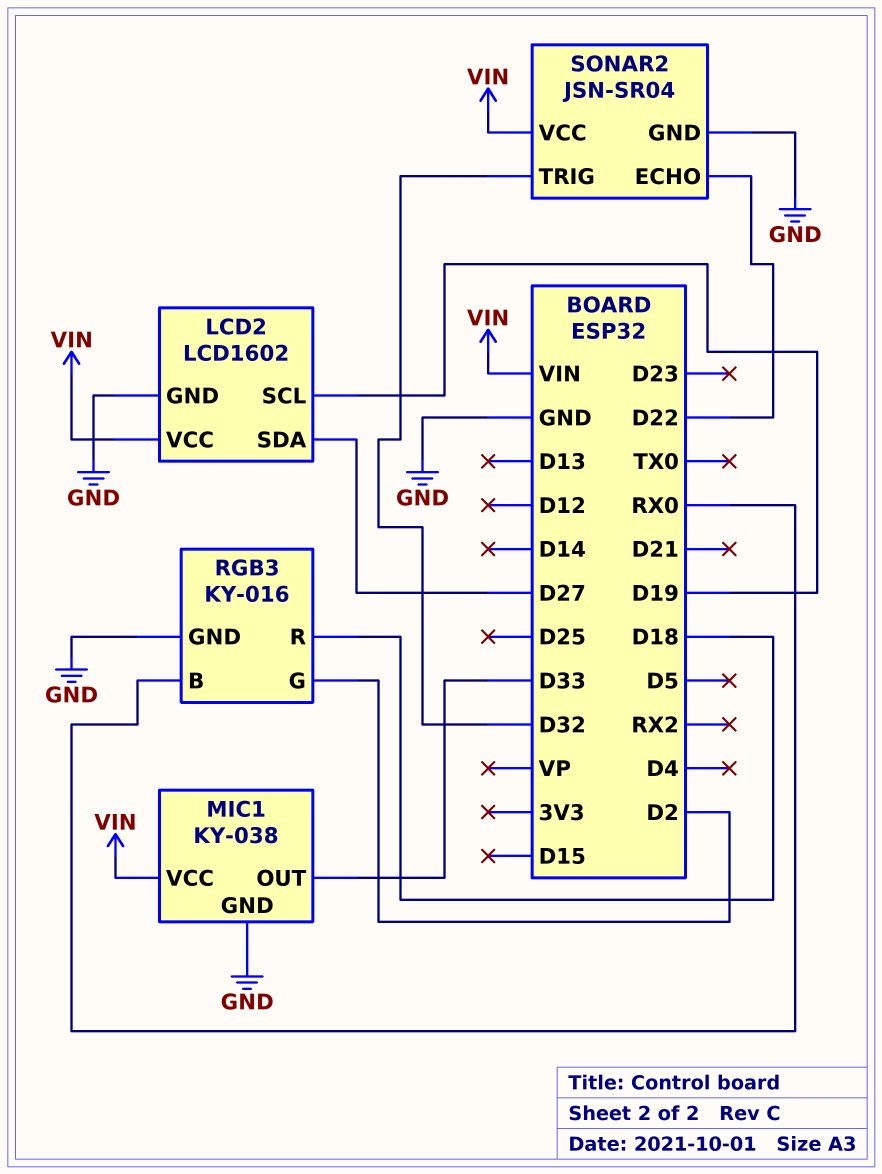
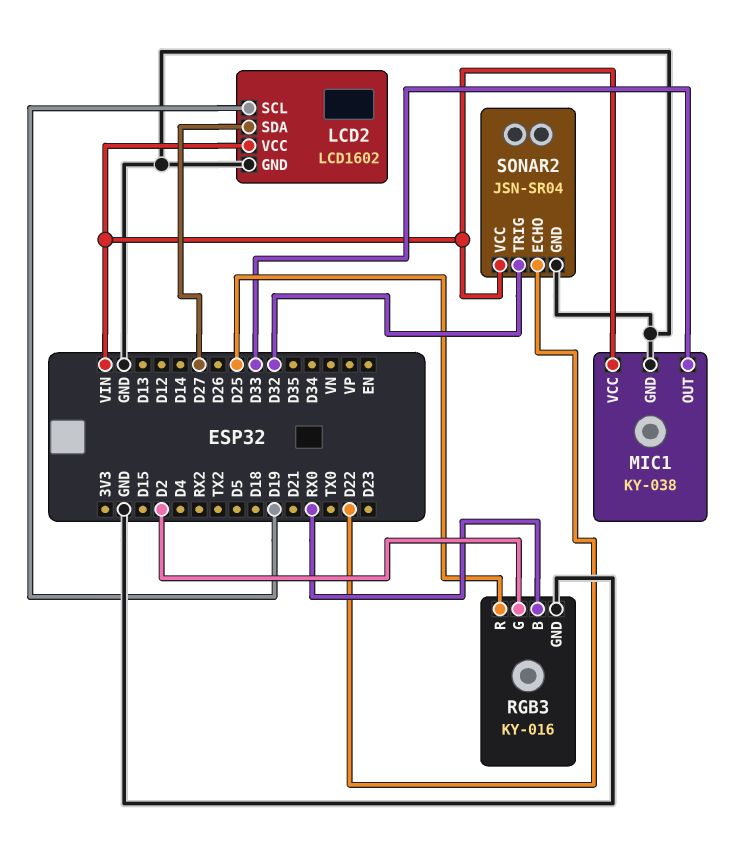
RGB3 pin R: D18 -> D25

